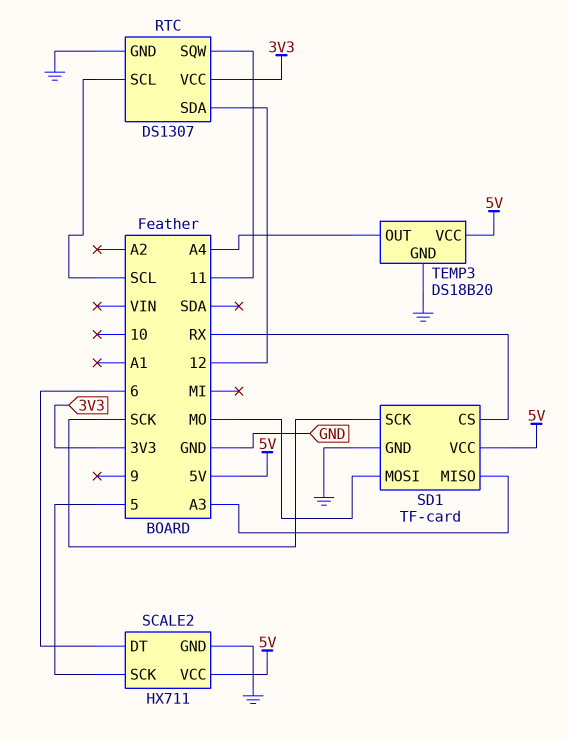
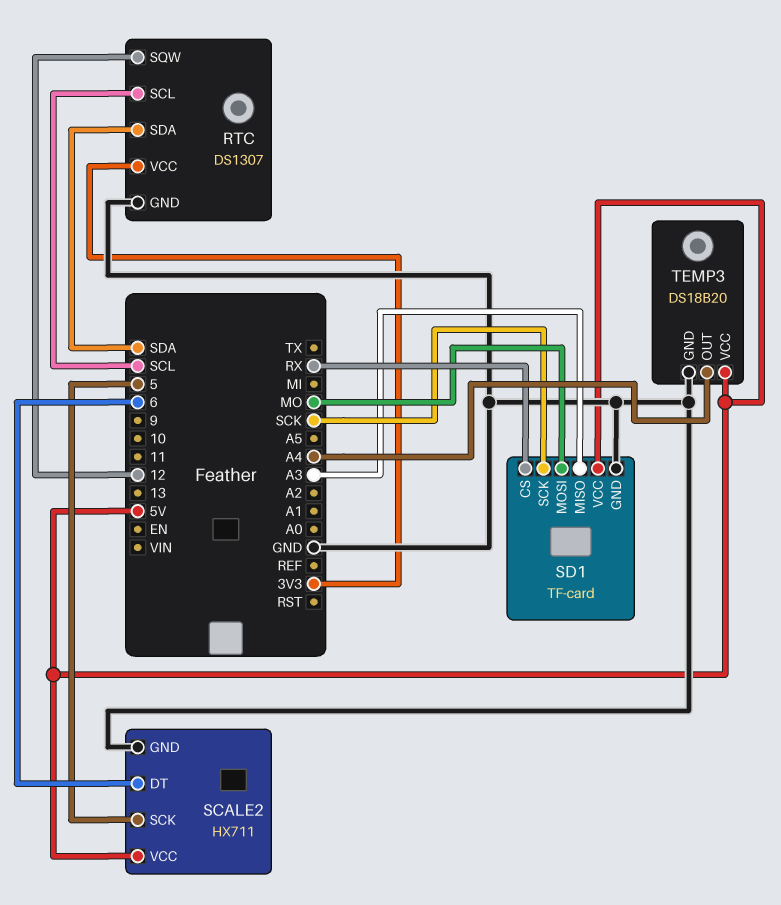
RTC pin SDA: 12 -> SDA
RTC pin SQW: 11 -> 12

